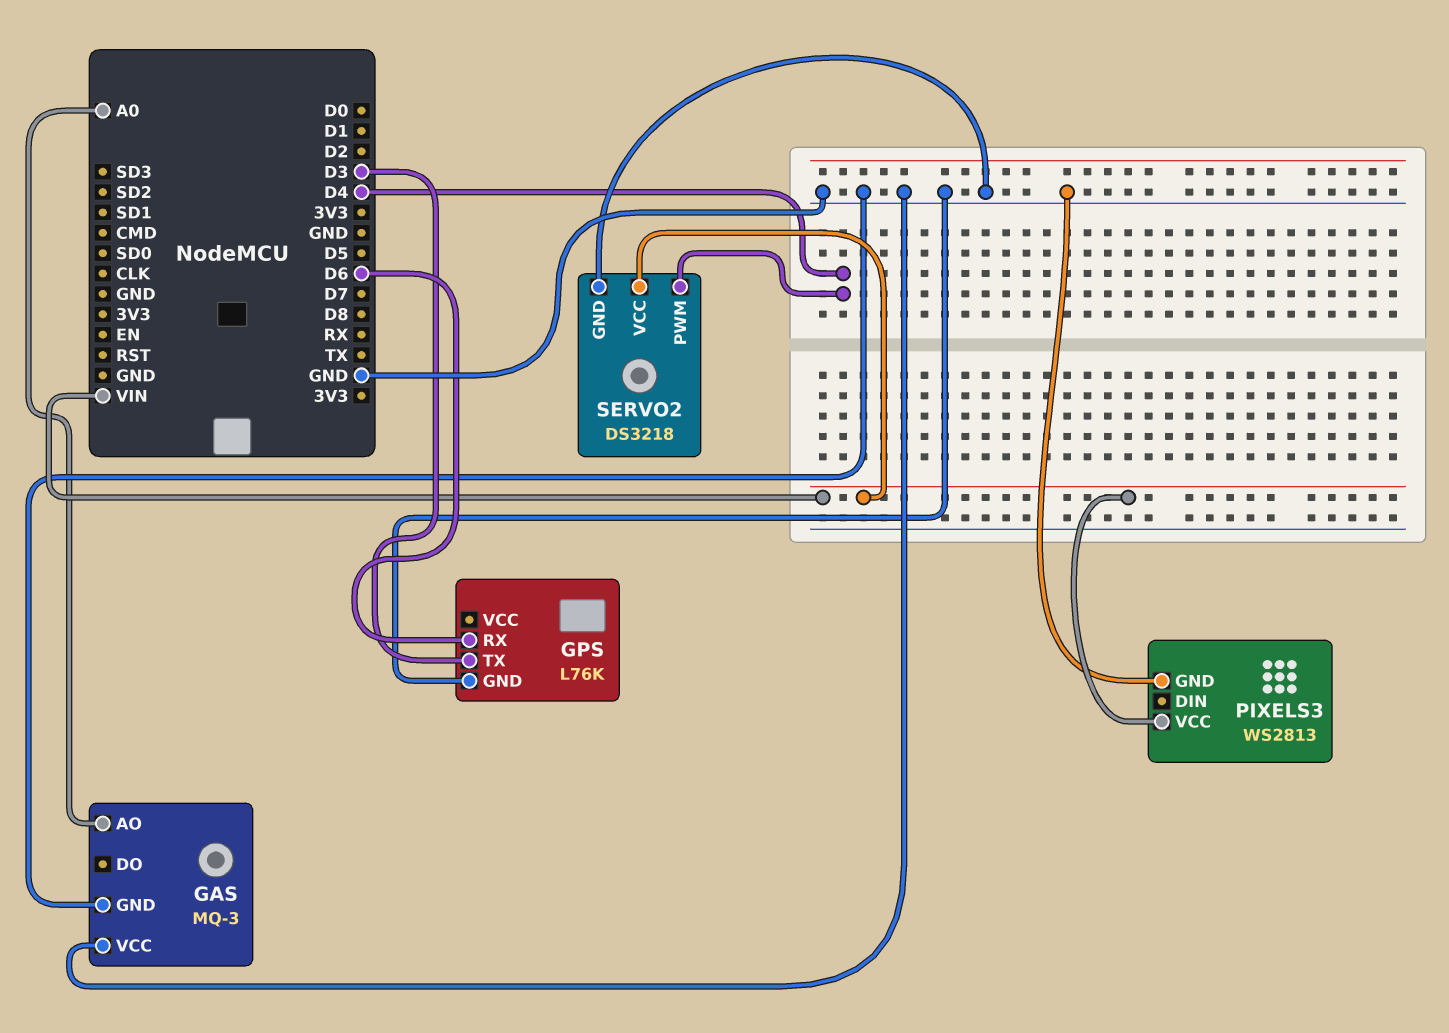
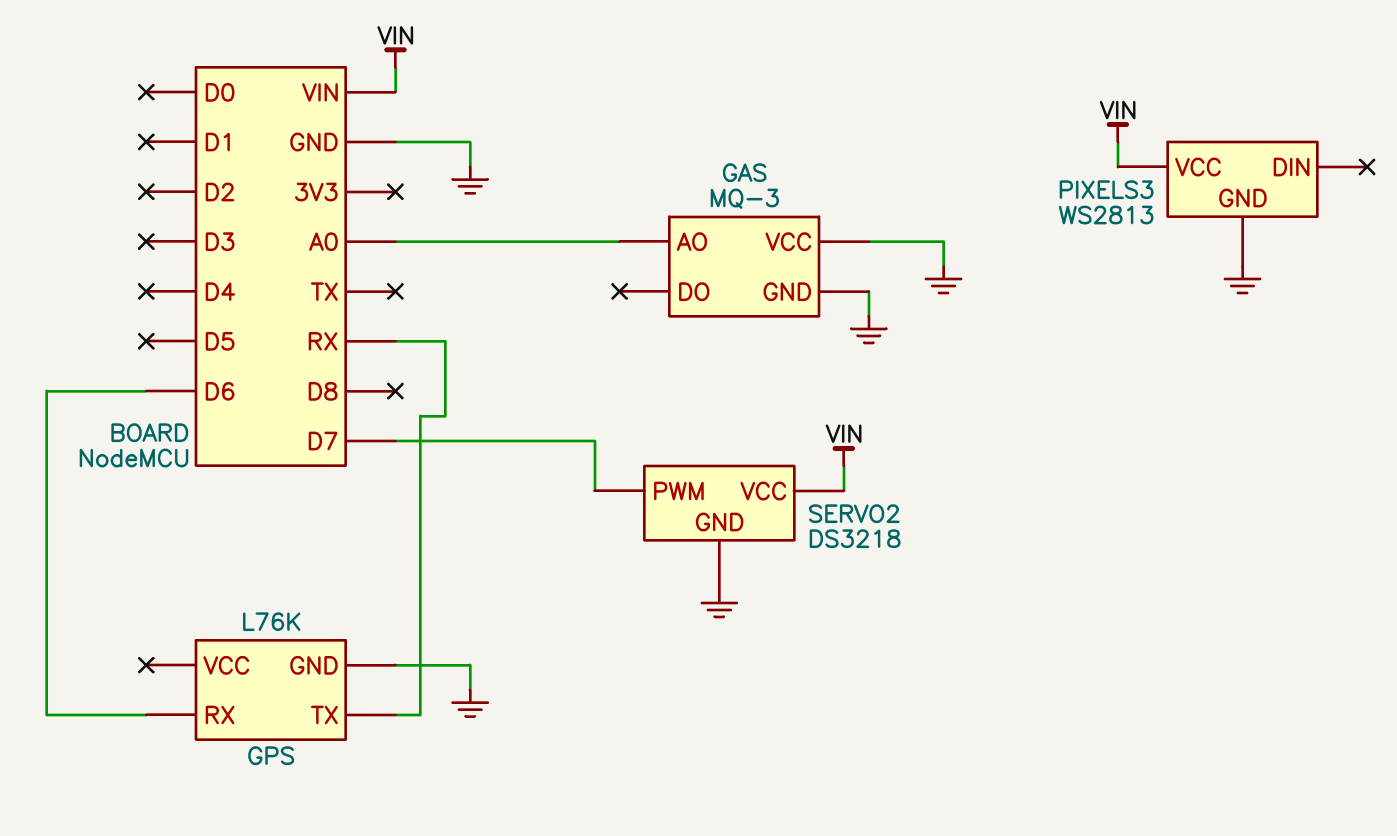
GPS pin TX: D3 -> RX
SERVO2 pin PWM: D4 -> D7

